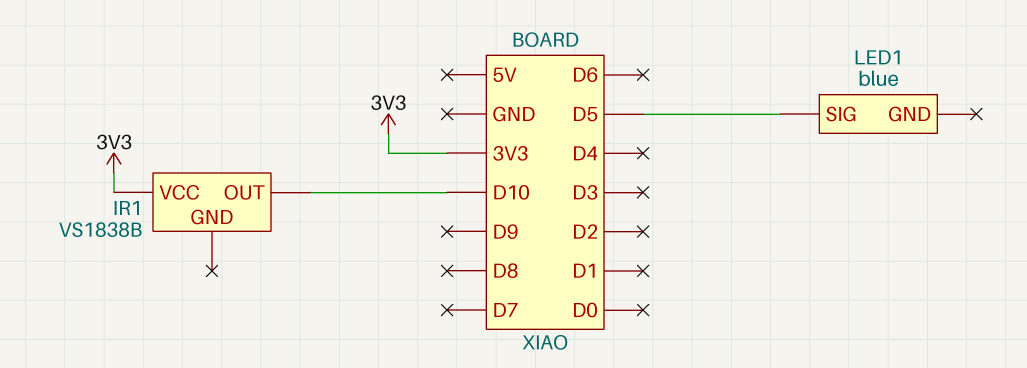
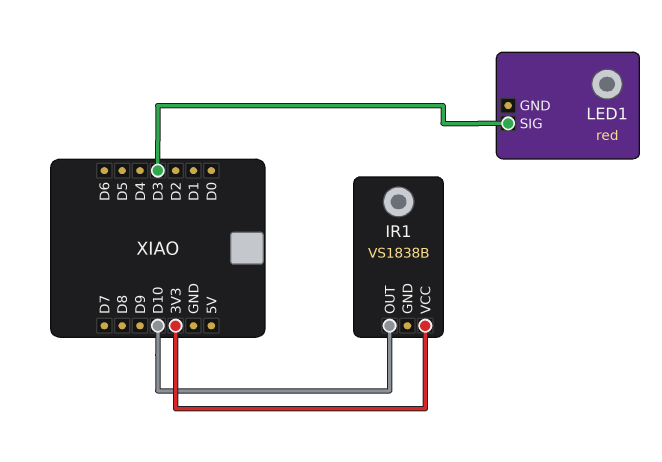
LED1: blue -> red
LED1 pin SIG: D5 -> D3

